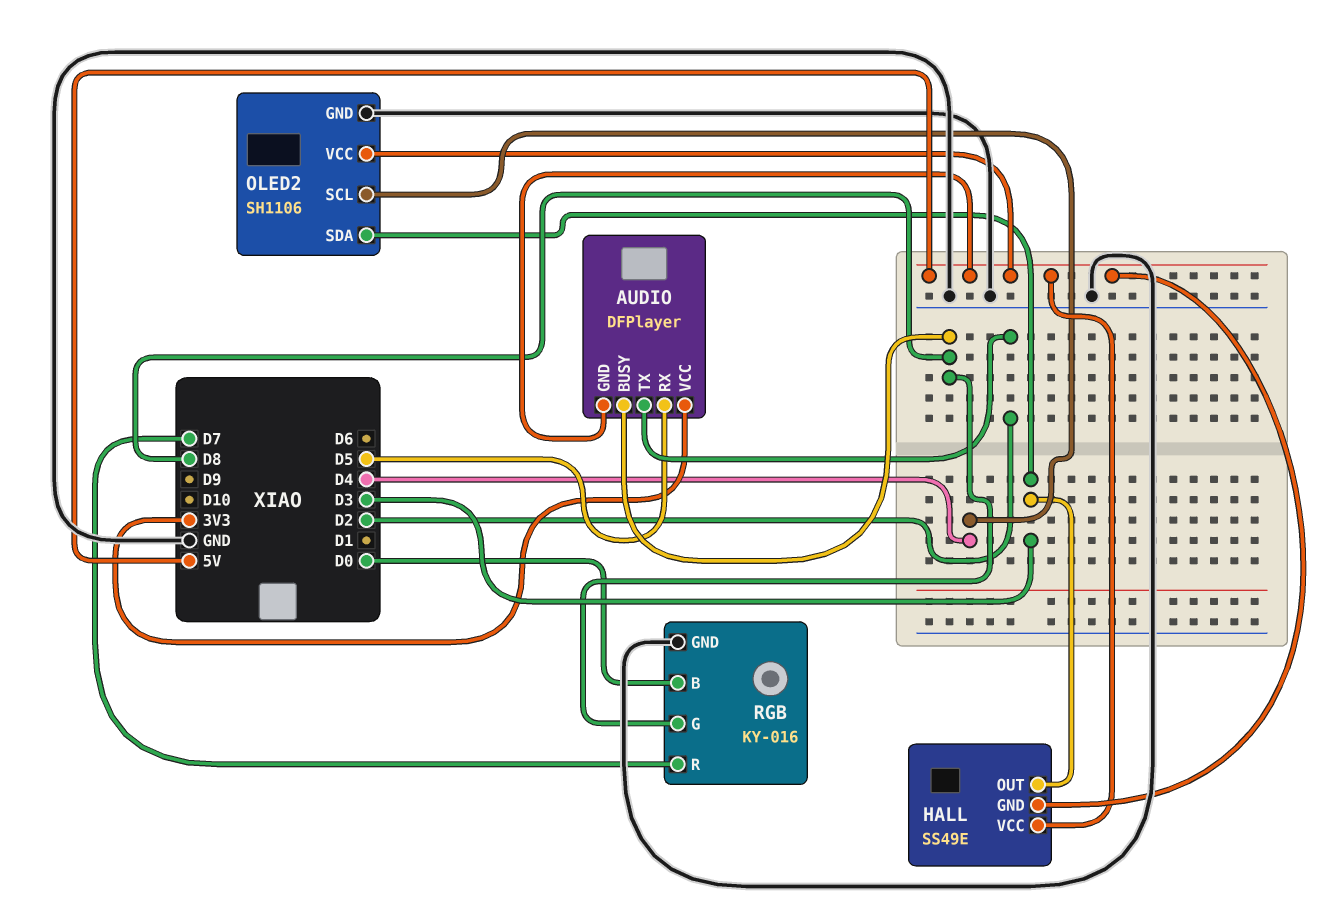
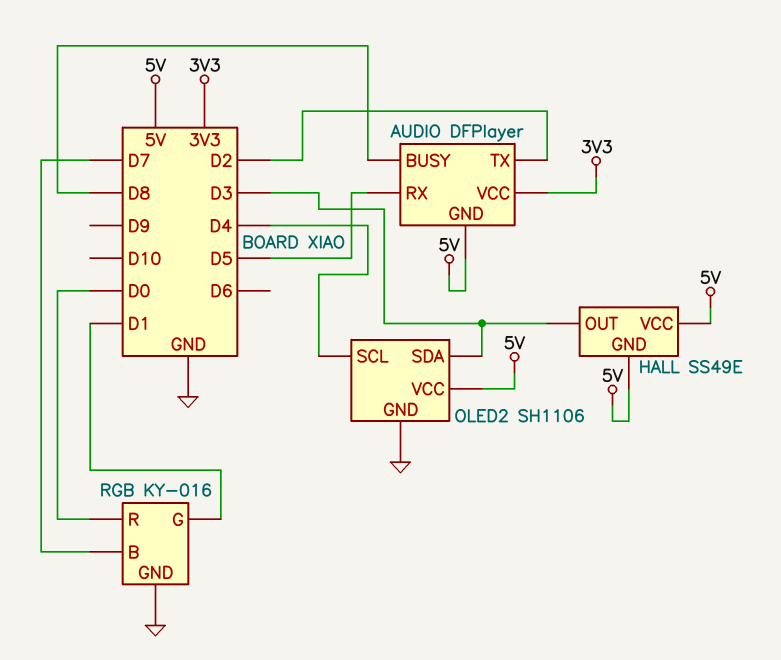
RGB pin B: D0 -> D7
RGB pin G: D8 -> D1
RGB pin R: D7 -> D0

